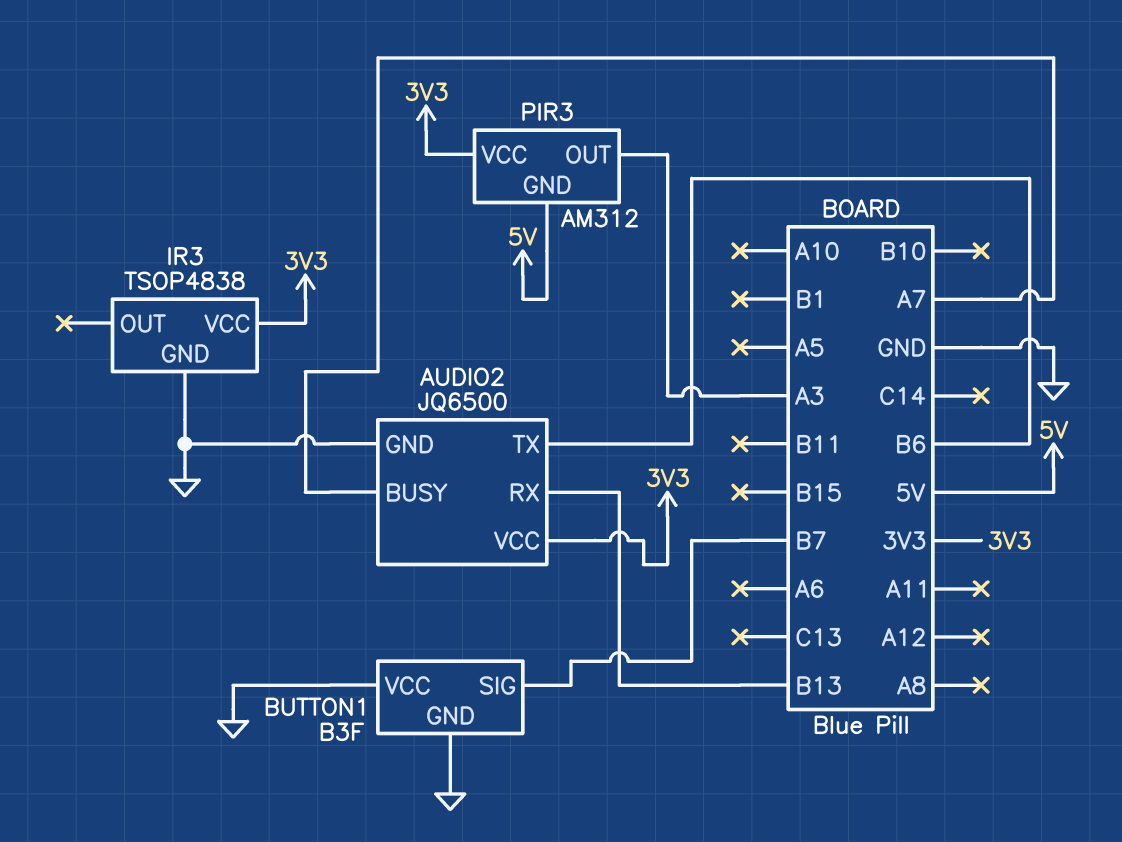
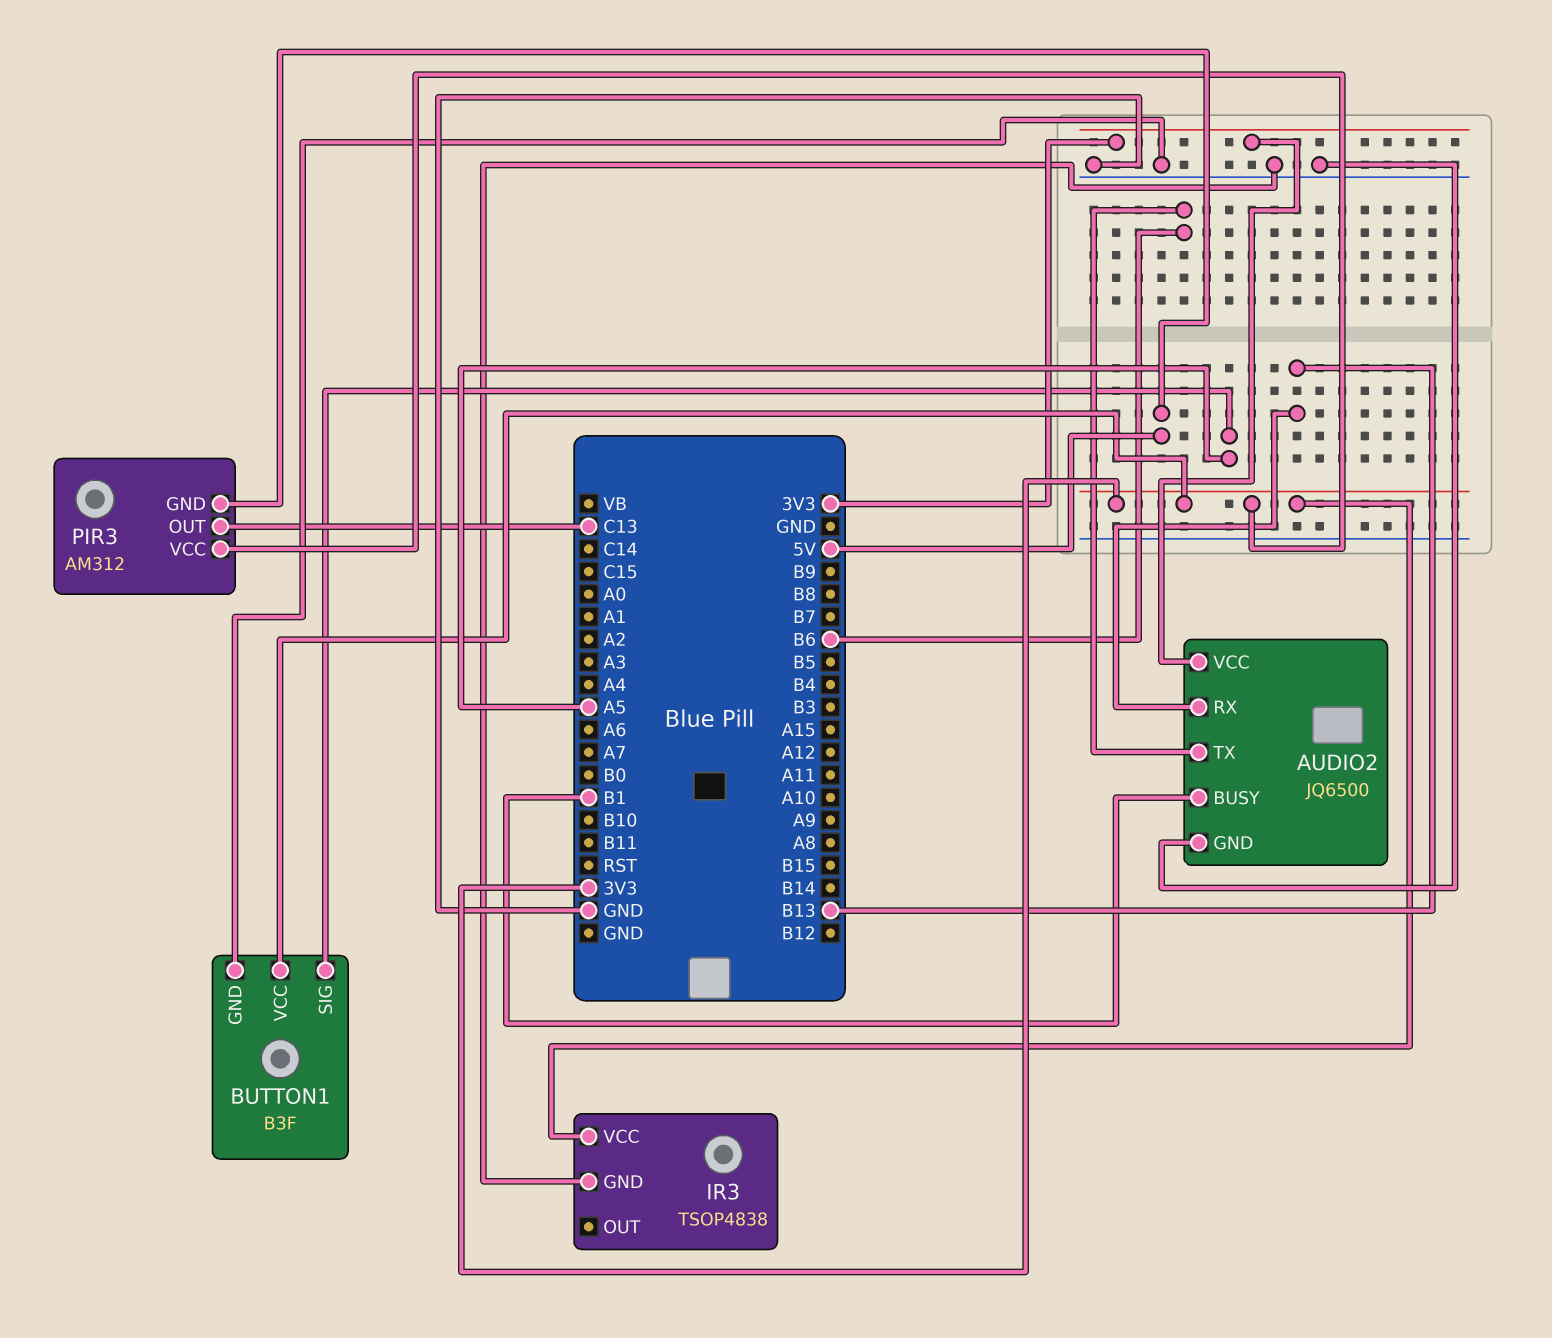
AUDIO2 pin BUSY: A7 -> B1
BUTTON1 pin SIG: B7 -> A5
BUTTON1 pin VCC: GND -> 3V3
PIR3 pin OUT: A3 -> C13

